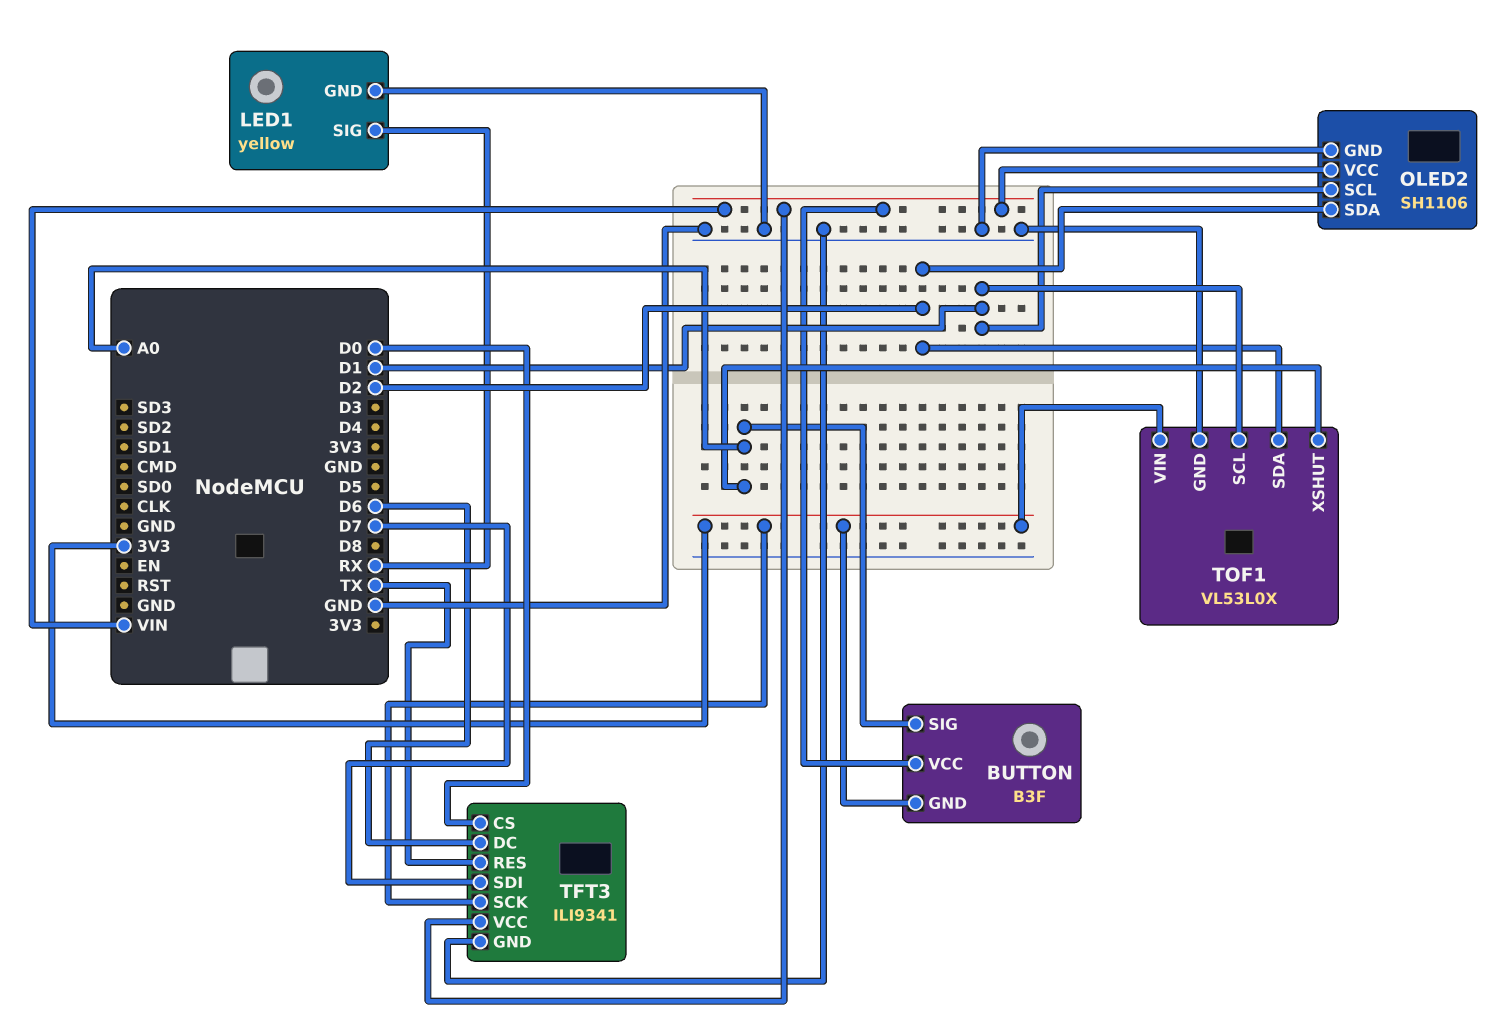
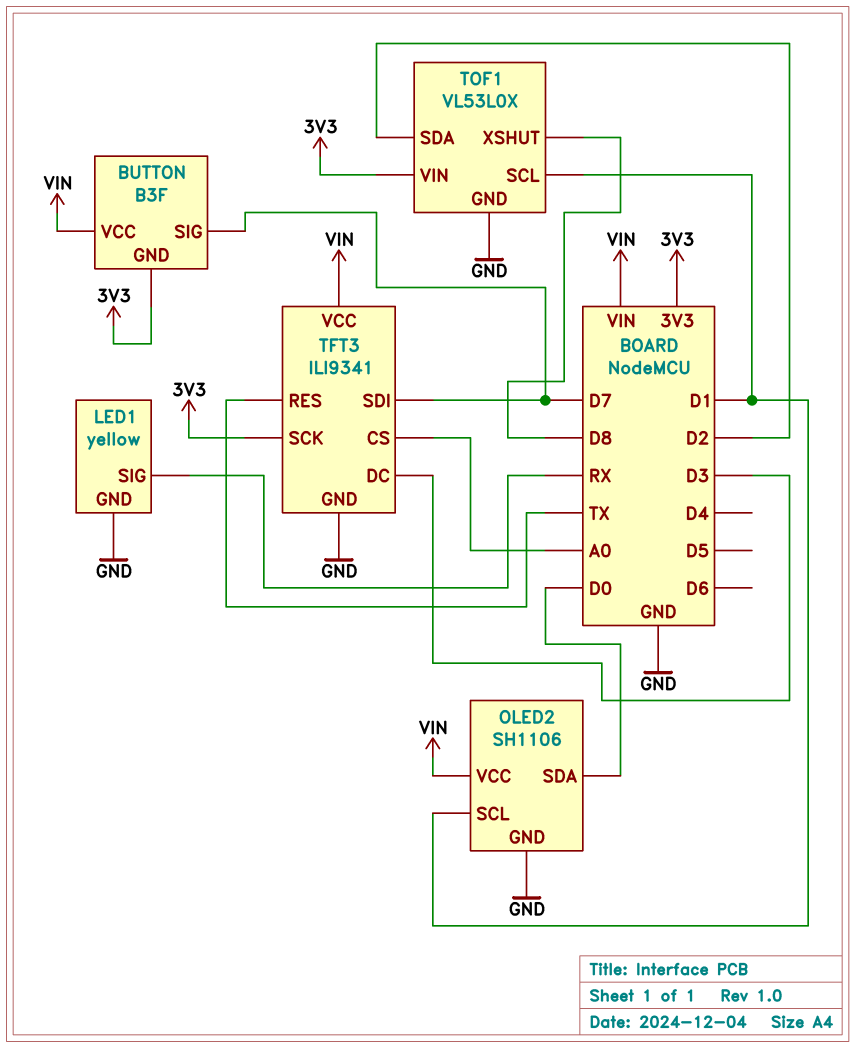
BUTTON pin SIG: A0 -> D7
OLED2 pin SDA: D2 -> D0
TFT3 pin CS: D0 -> A0
TFT3 pin DC: D6 -> D3
TOF1 pin XSHUT: A0 -> D8

